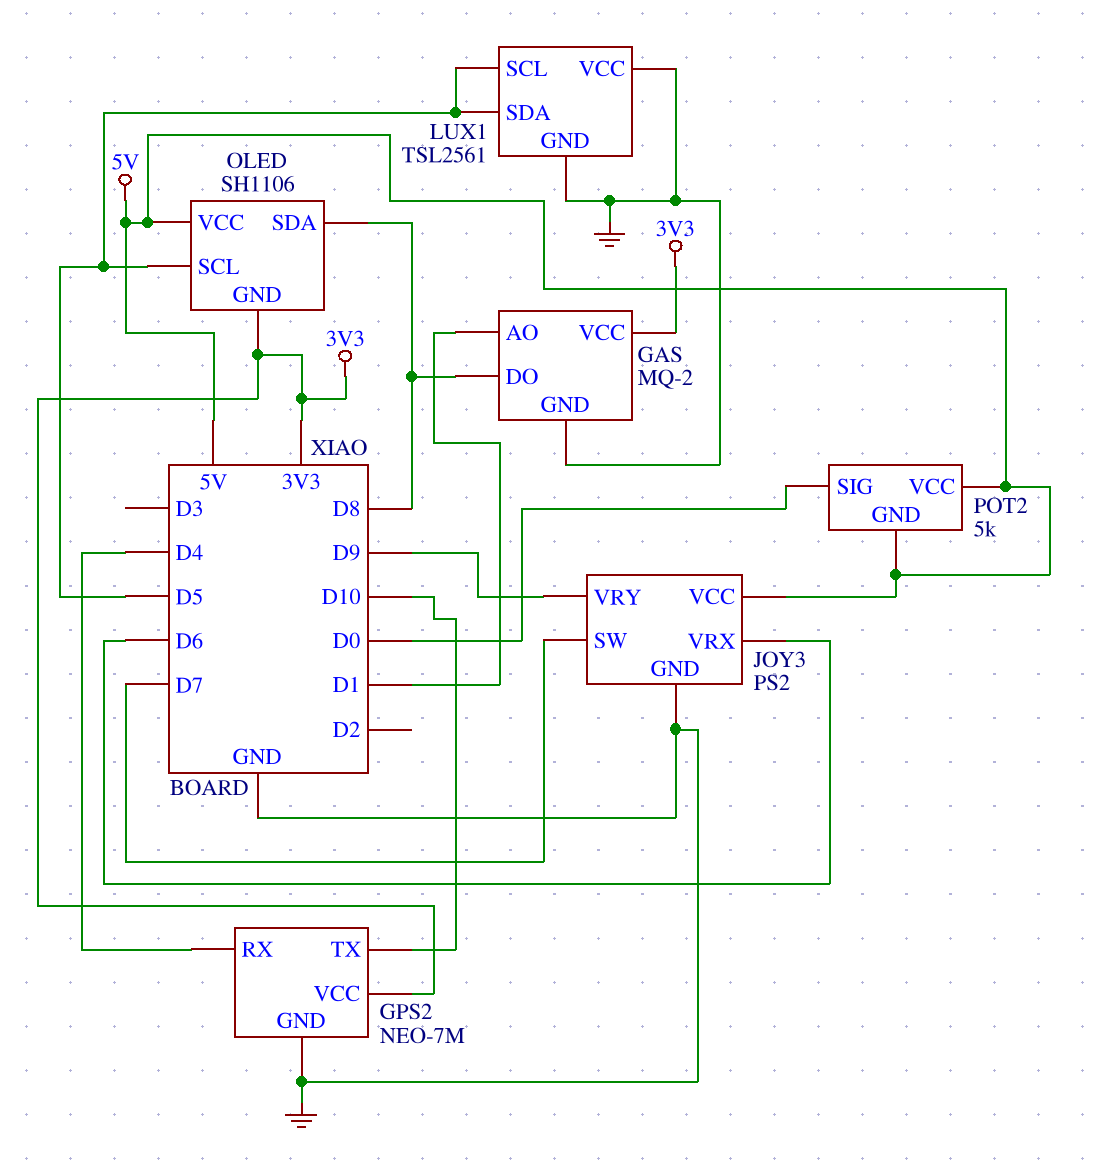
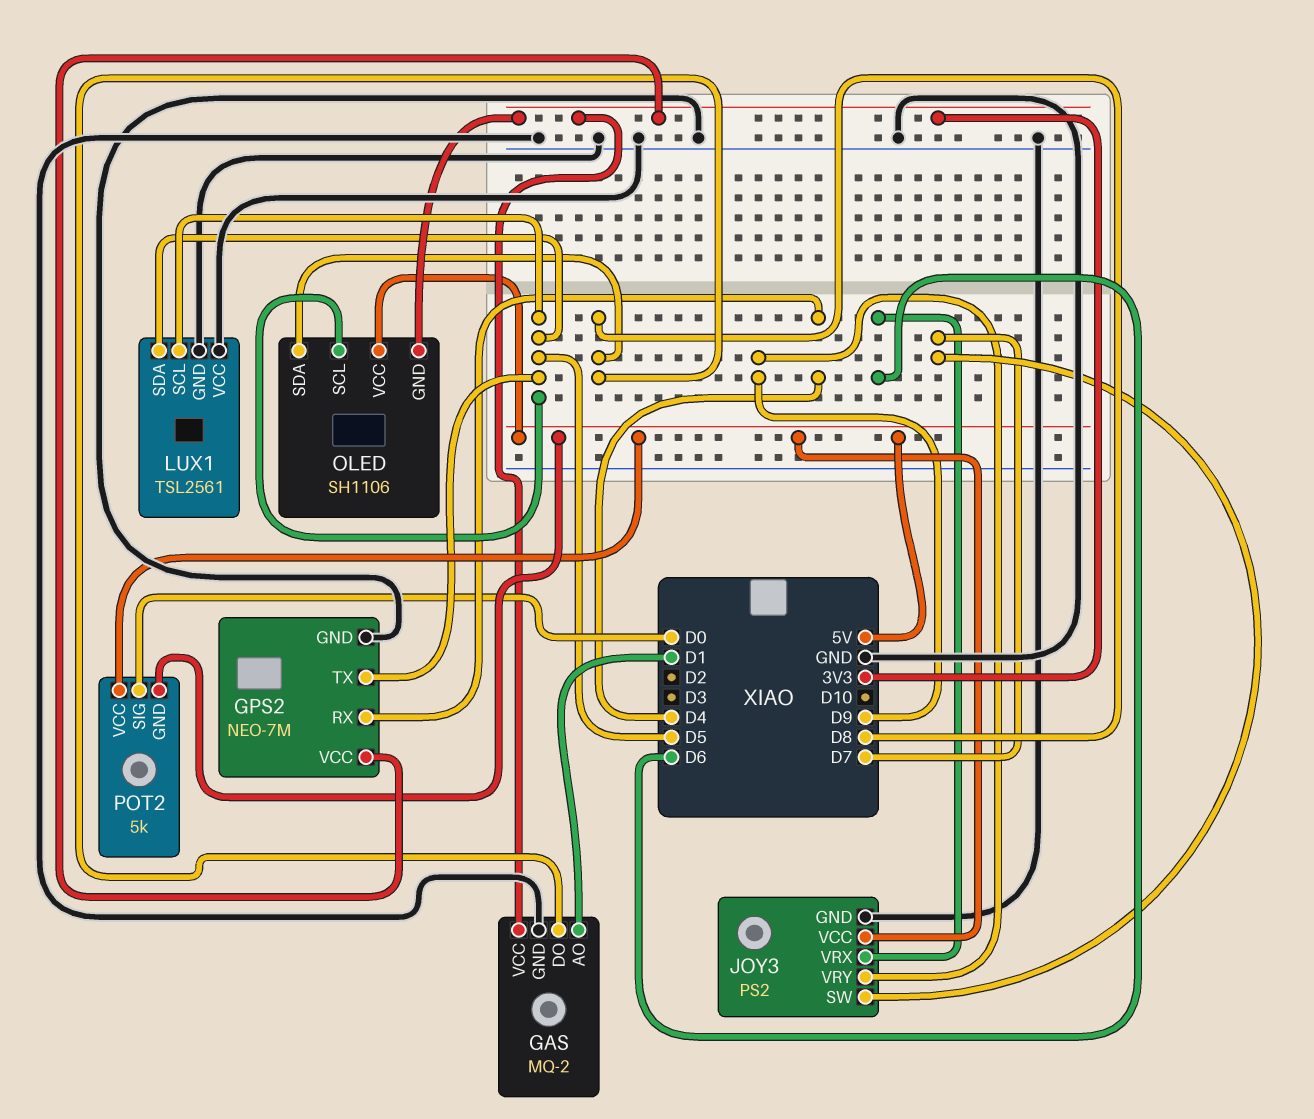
GPS2 pin TX: D10 -> D5

